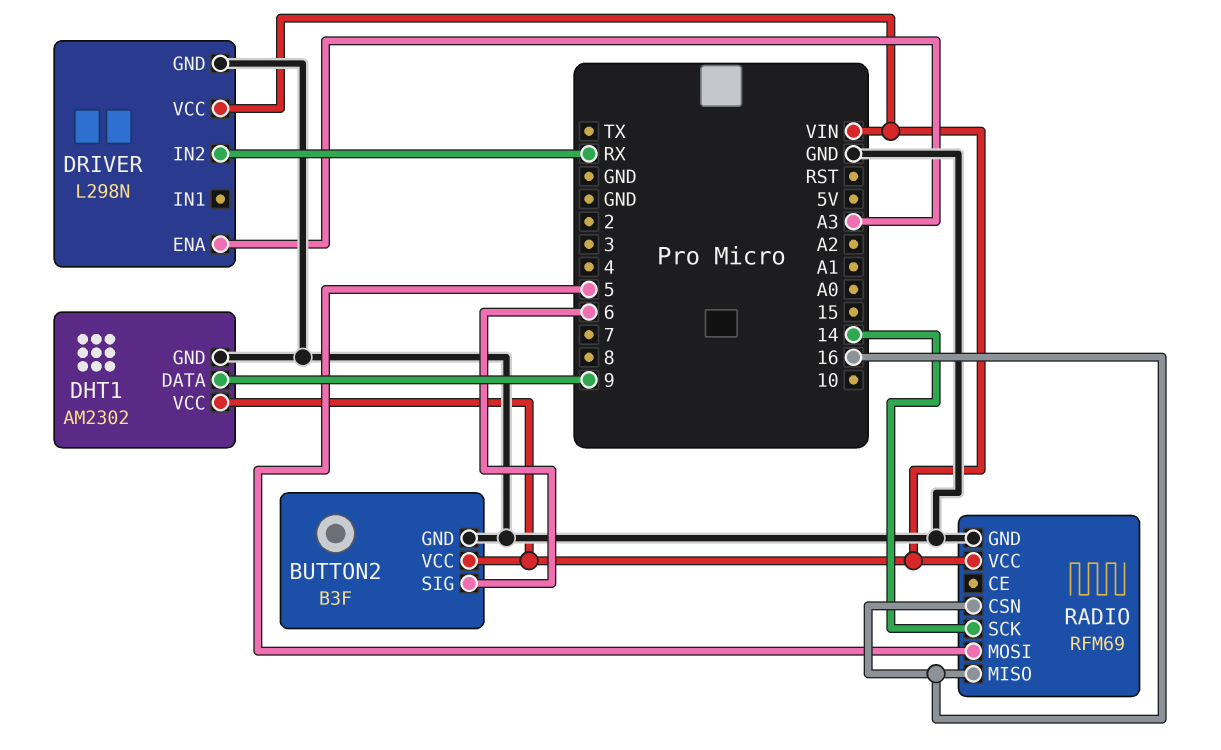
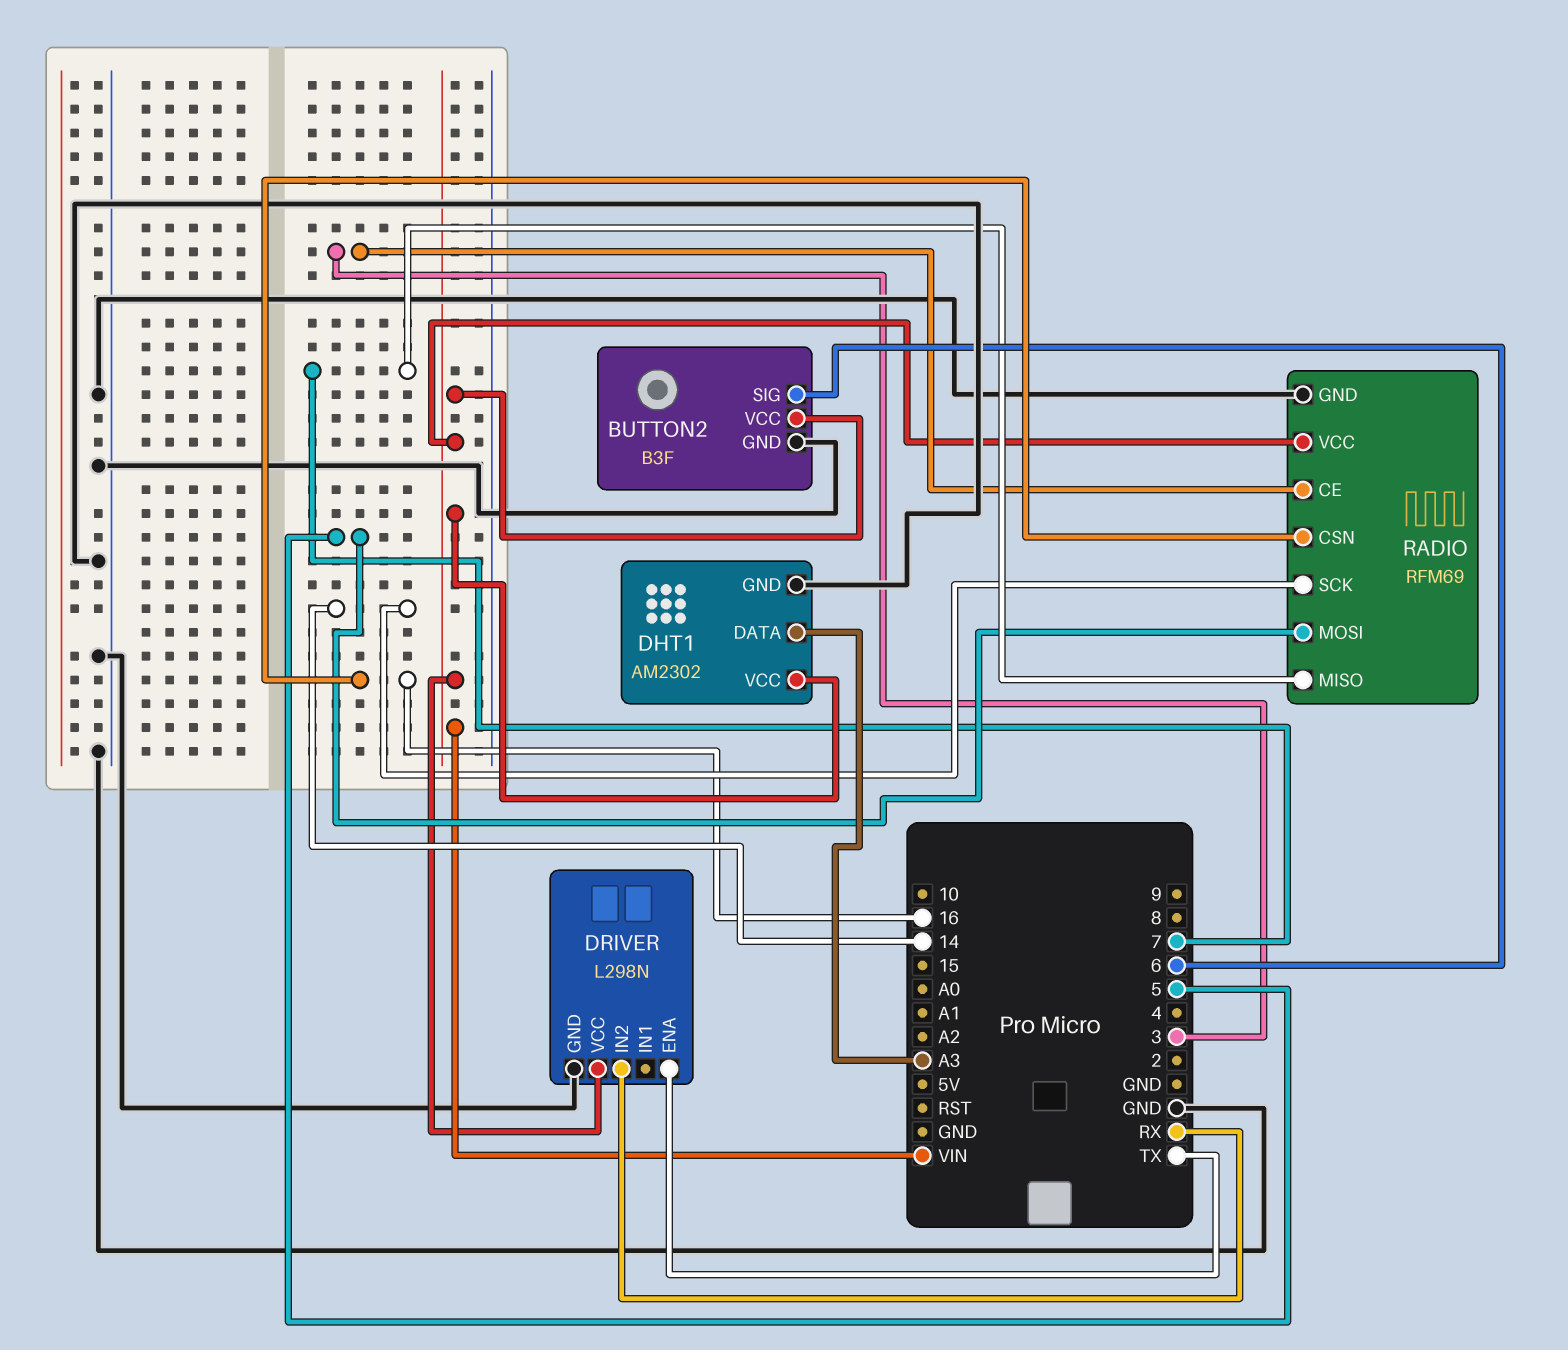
DHT1 pin DATA: 9 -> A3
DRIVER pin ENA: A3 -> TX
RADIO pin CE: none -> 3
RADIO pin MISO: 16 -> 7

